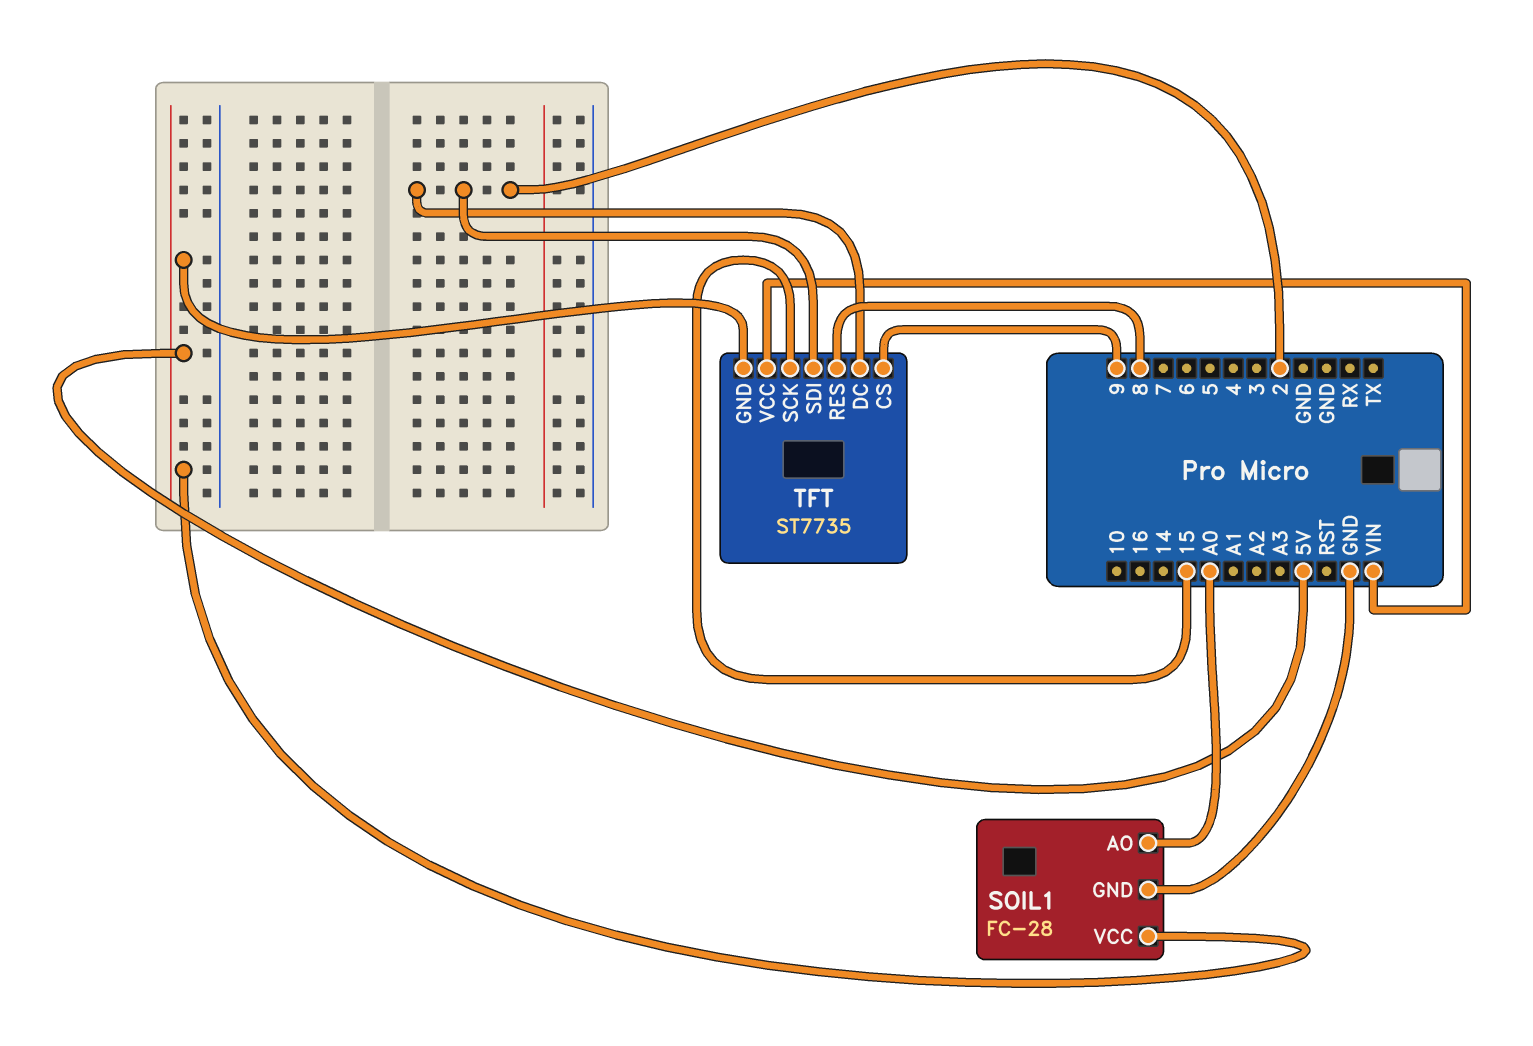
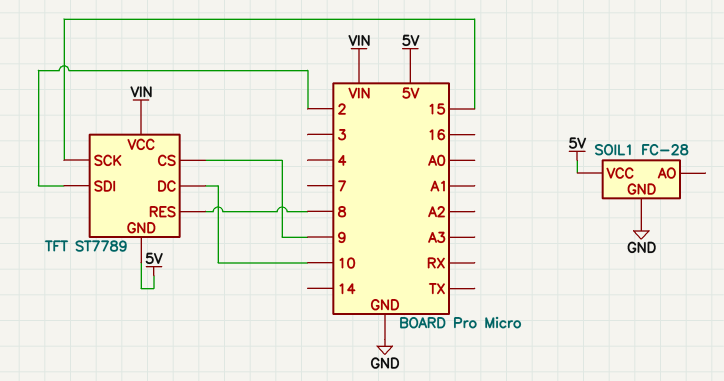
SOIL1 pin AO: A0 -> none
TFT: ST7735 -> ST7789
TFT pin DC: 2 -> 10

